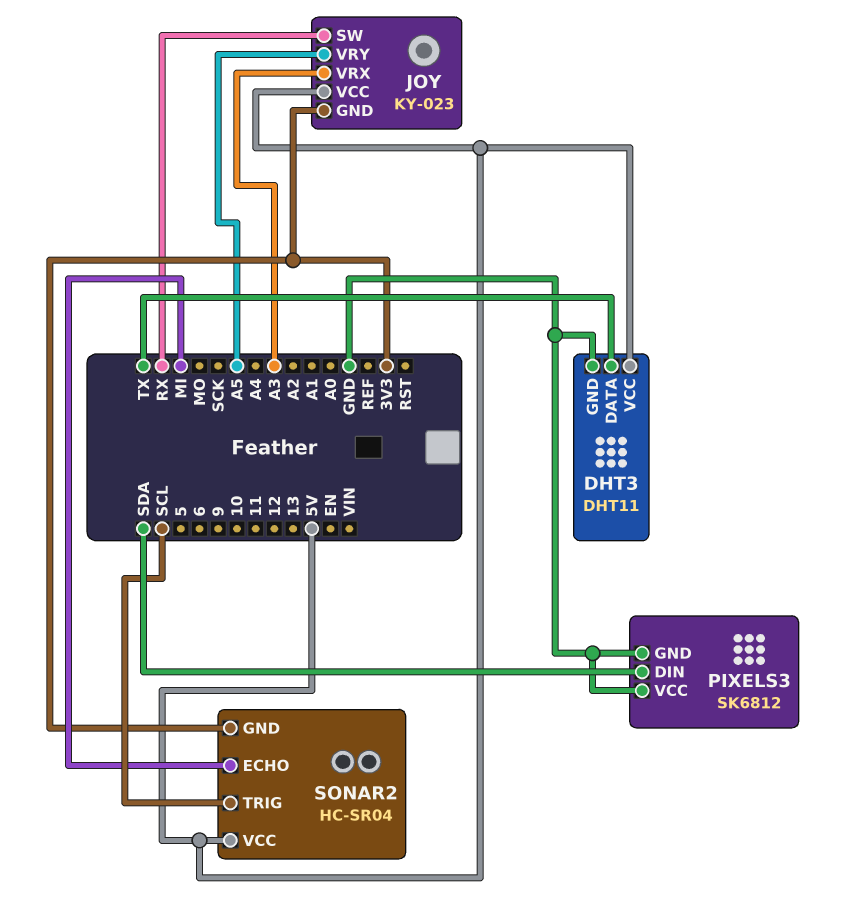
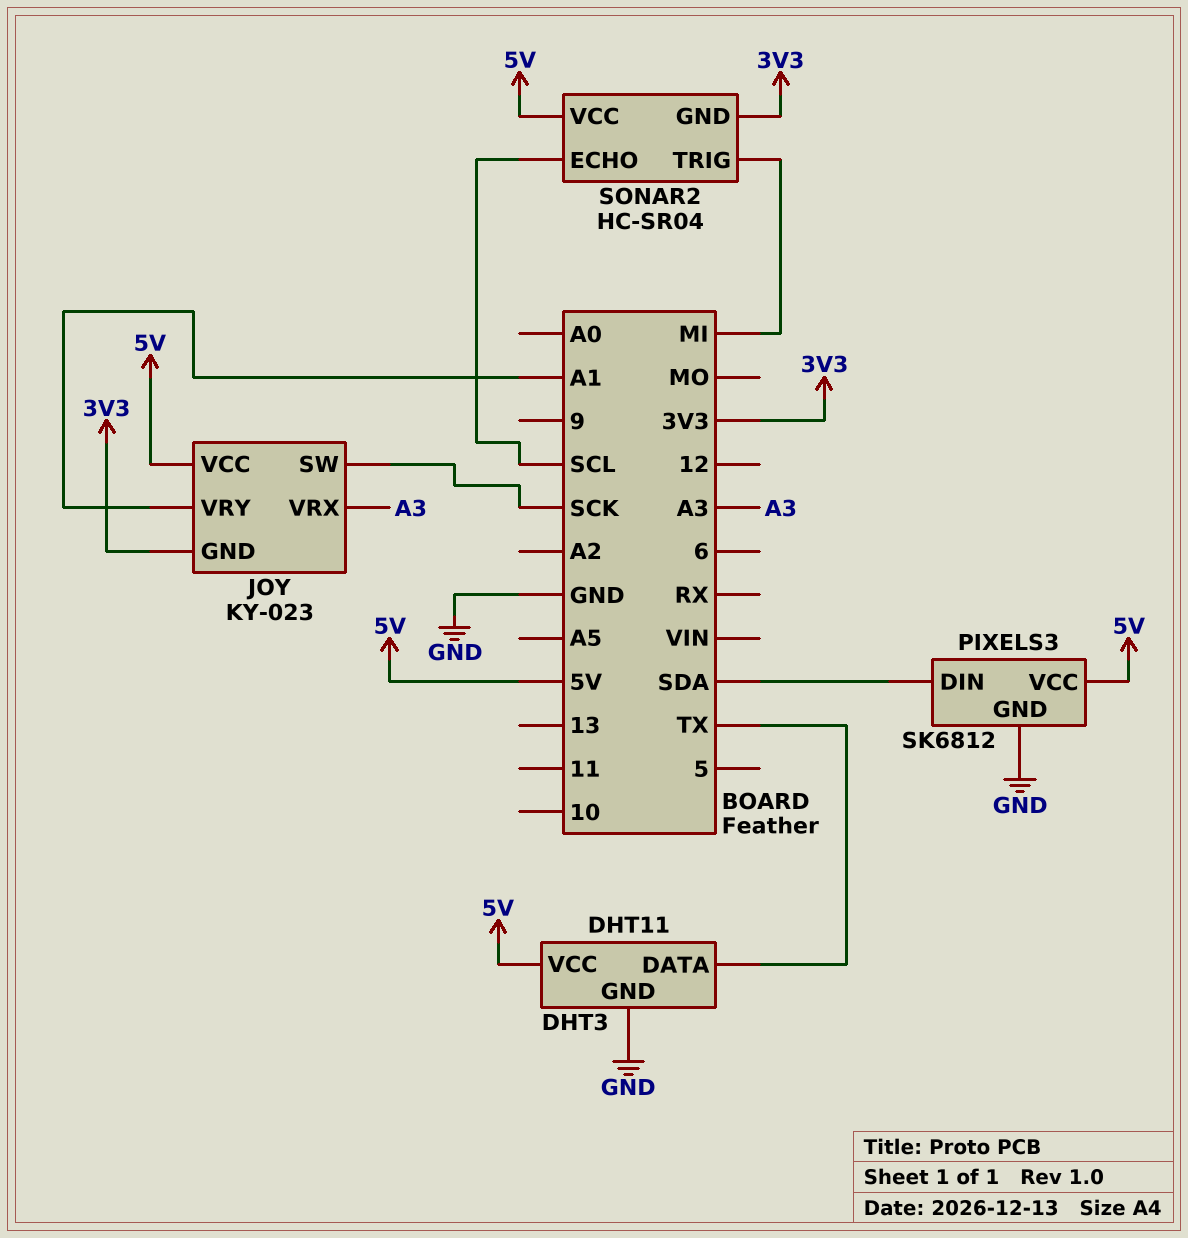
JOY pin SW: RX -> SCK
JOY pin VRY: A5 -> A1
PIXELS3 pin VCC: GND -> 5V
SONAR2 pin ECHO: MI -> SCL
SONAR2 pin TRIG: SCL -> MI

